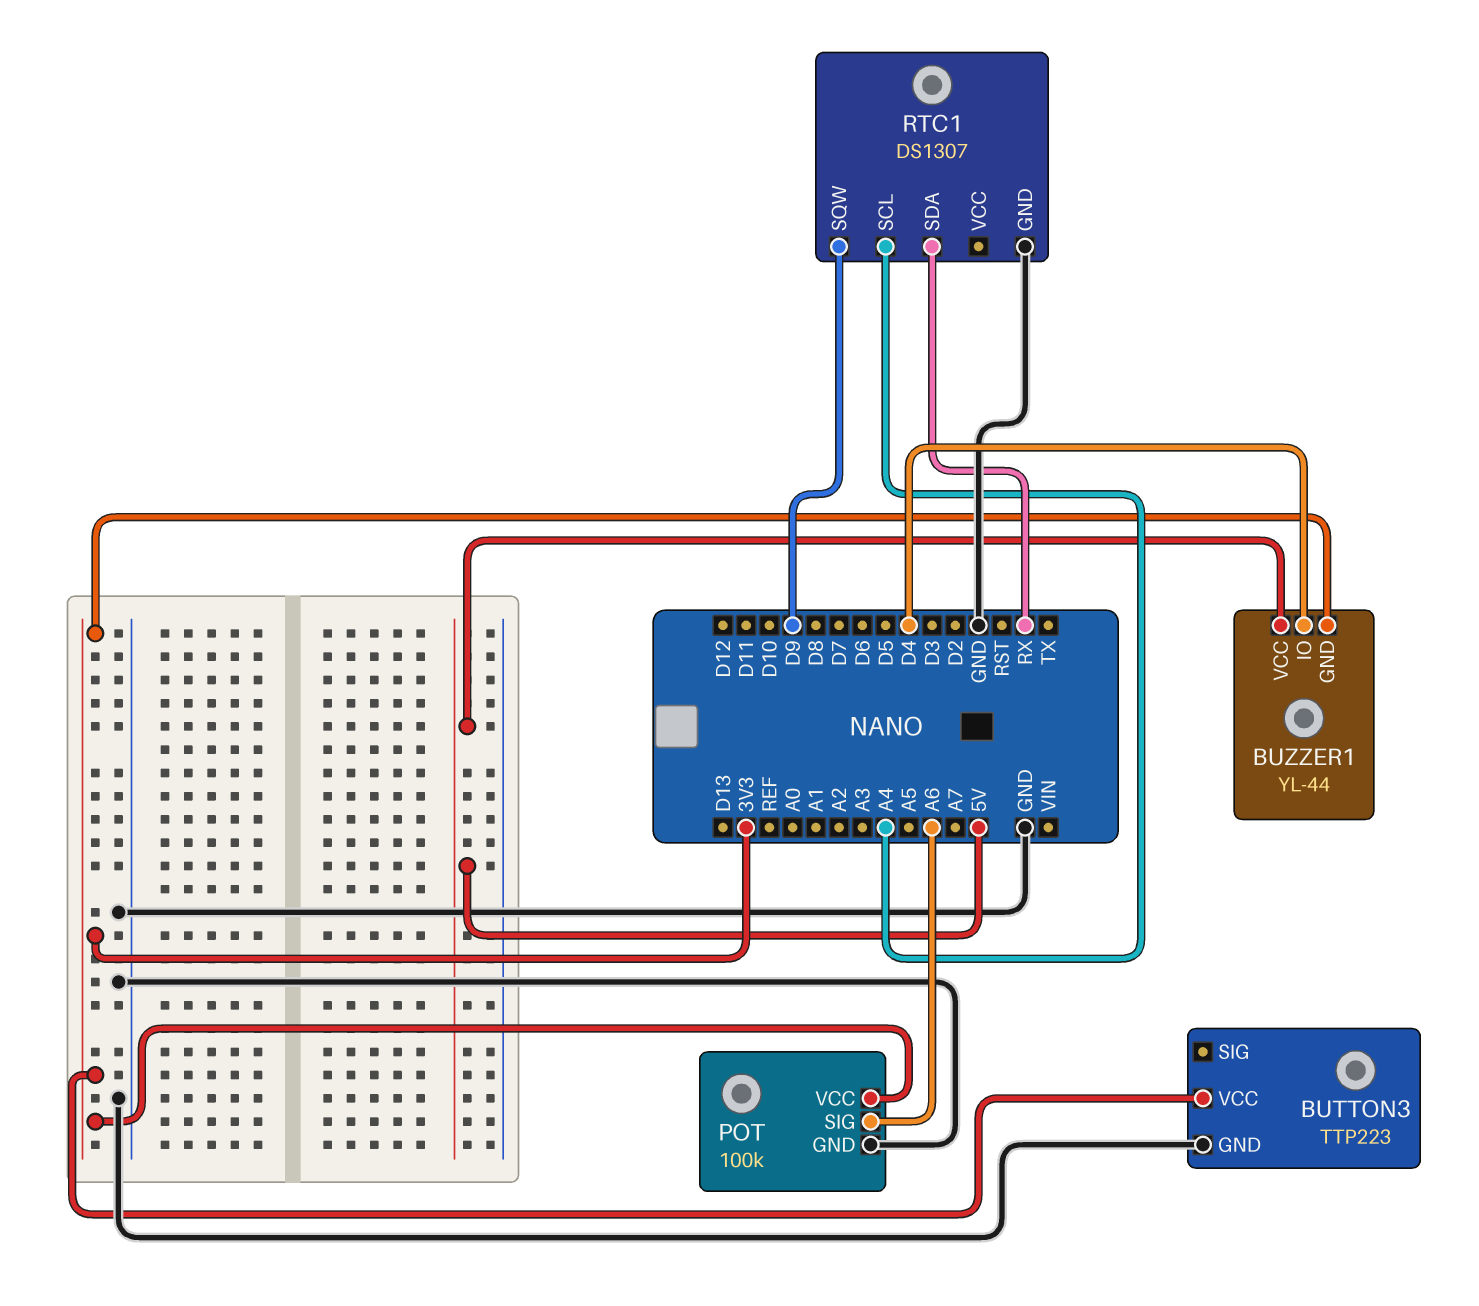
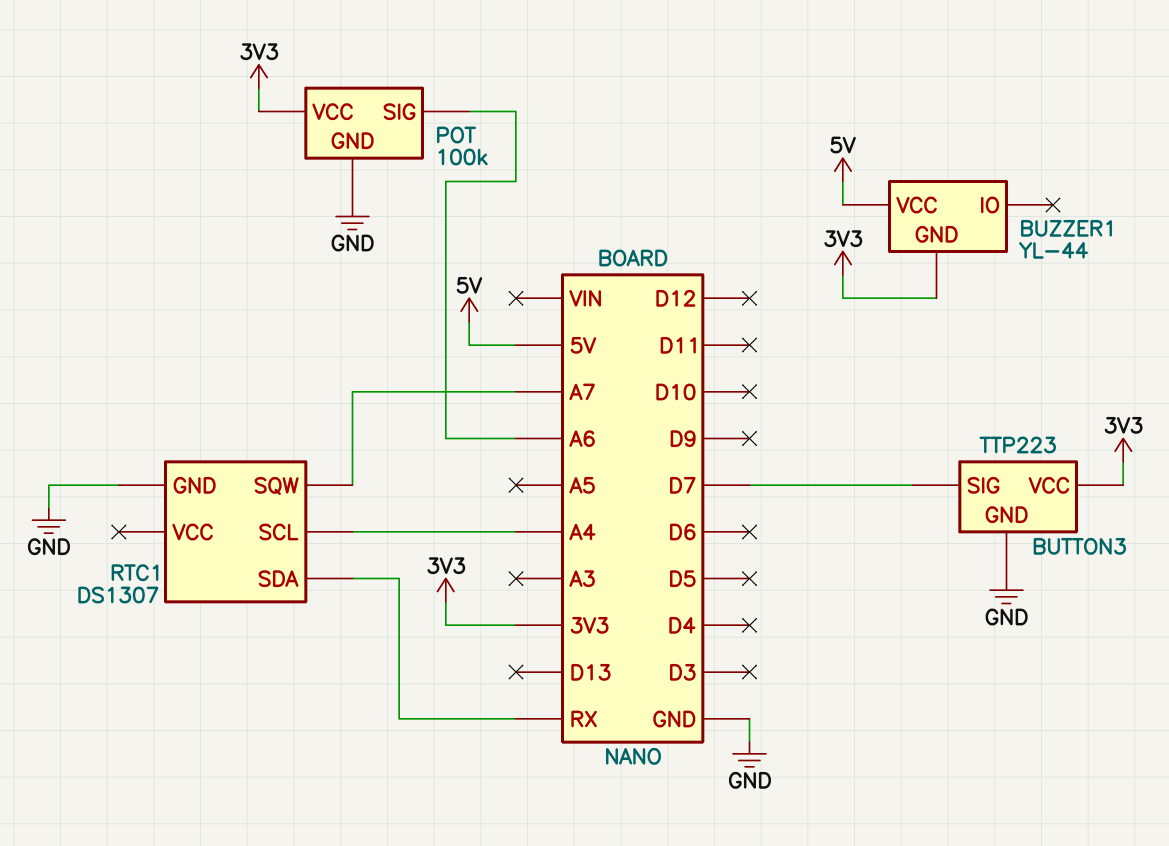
BUTTON3 pin SIG: none -> D7
BUZZER1 pin IO: D4 -> none
RTC1 pin SQW: D9 -> A7

